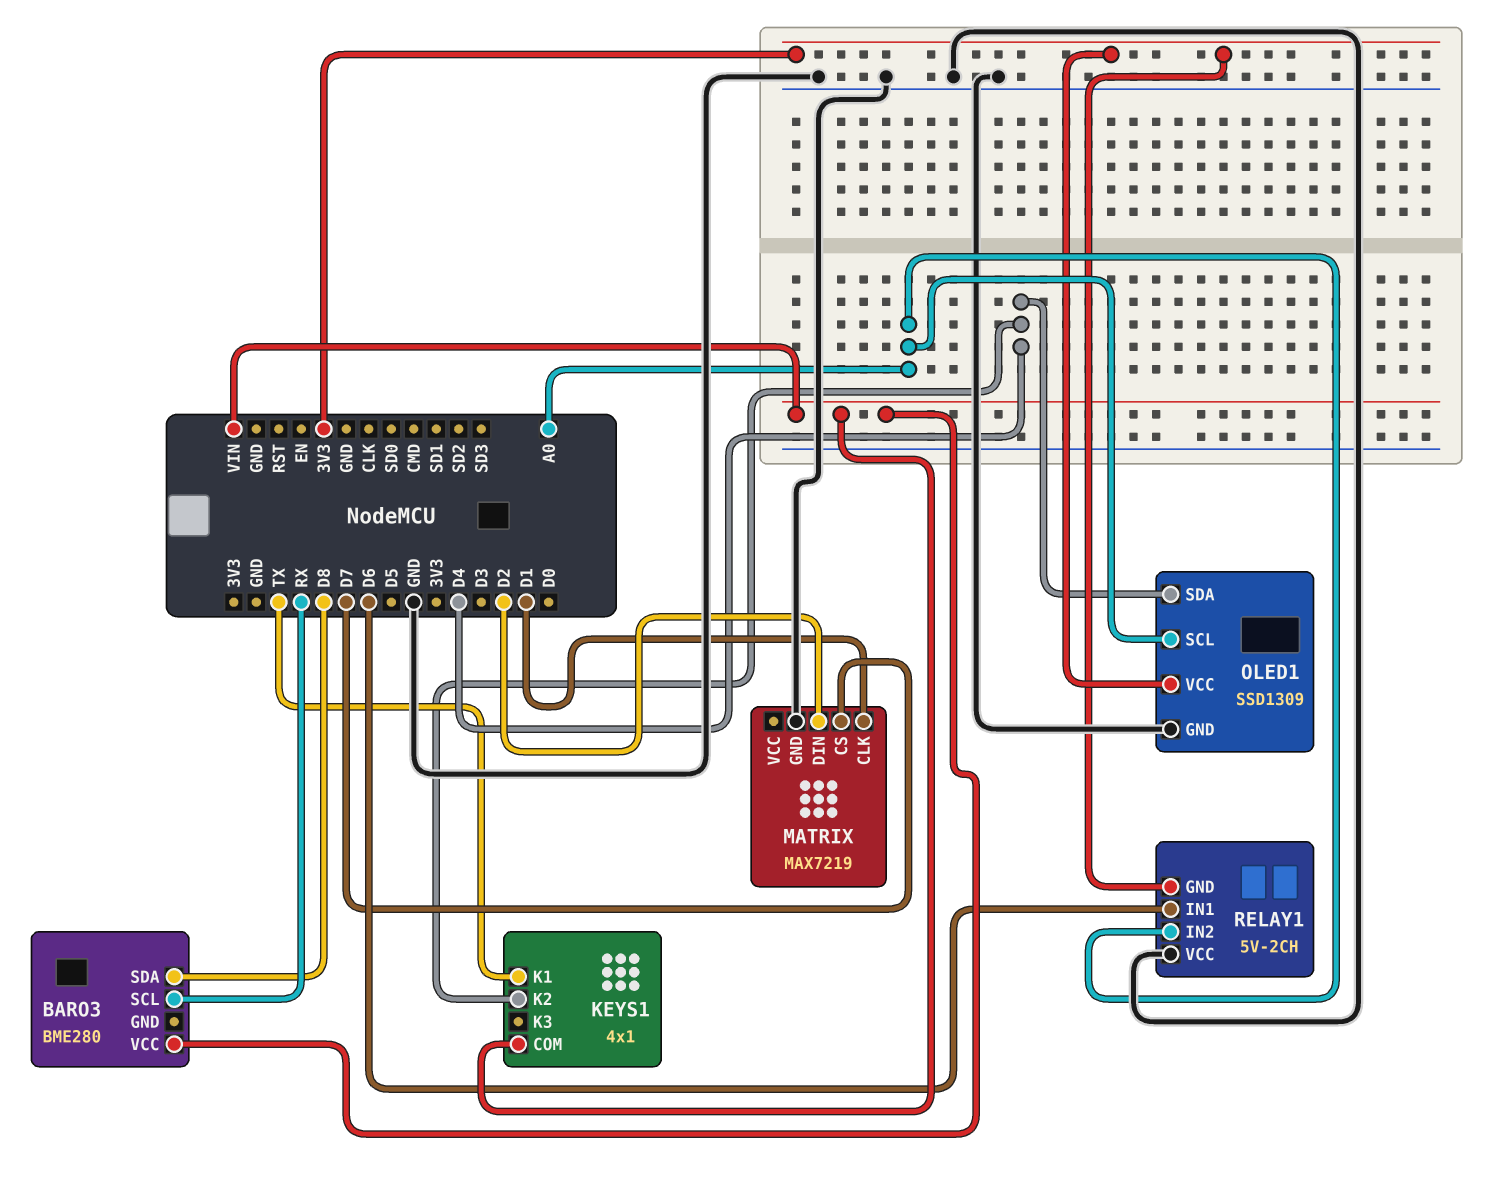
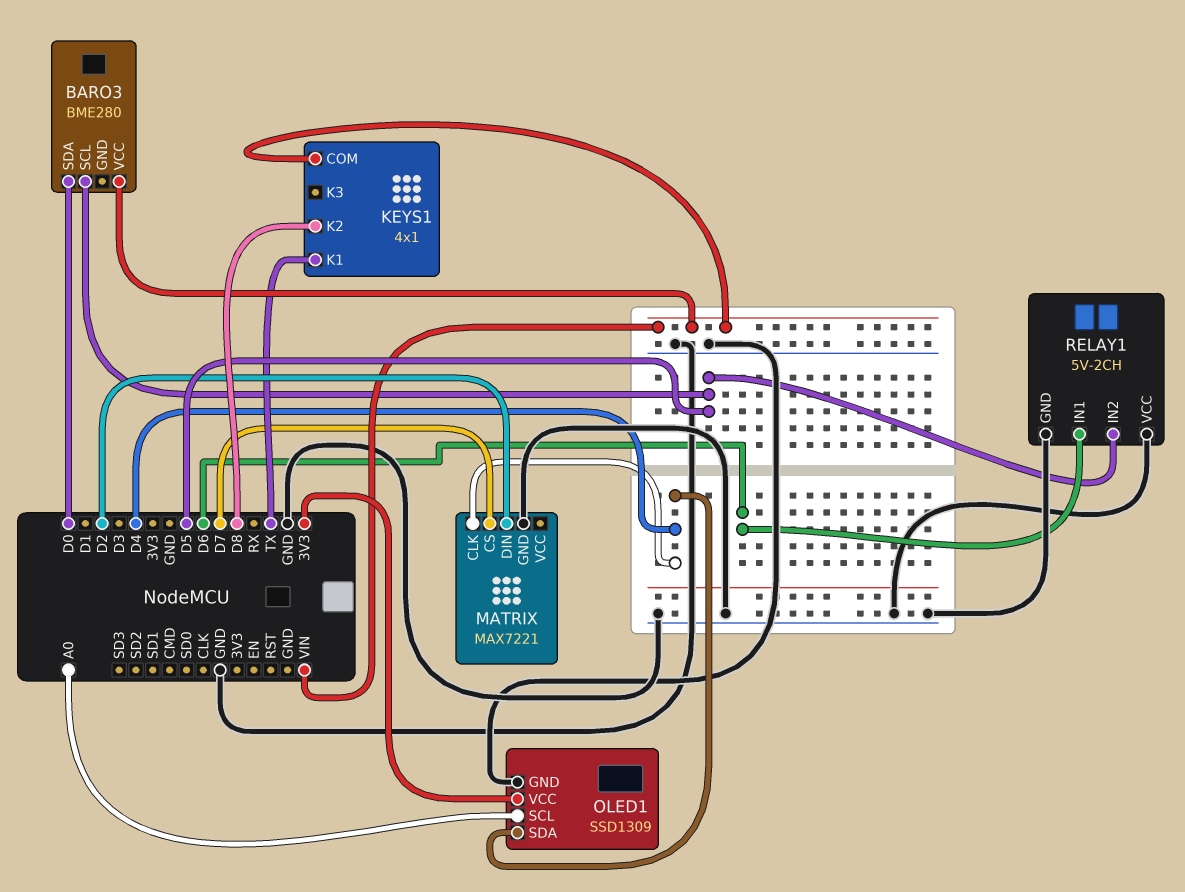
BARO3 pin SCL: RX -> D5
BARO3 pin SDA: D8 -> D0
KEYS1 pin K2: D4 -> D8
MATRIX: MAX7219 -> MAX7221
MATRIX pin CLK: D1 -> D4
RELAY1 pin GND: 3V3 -> GND
RELAY1 pin IN2: A0 -> D5

